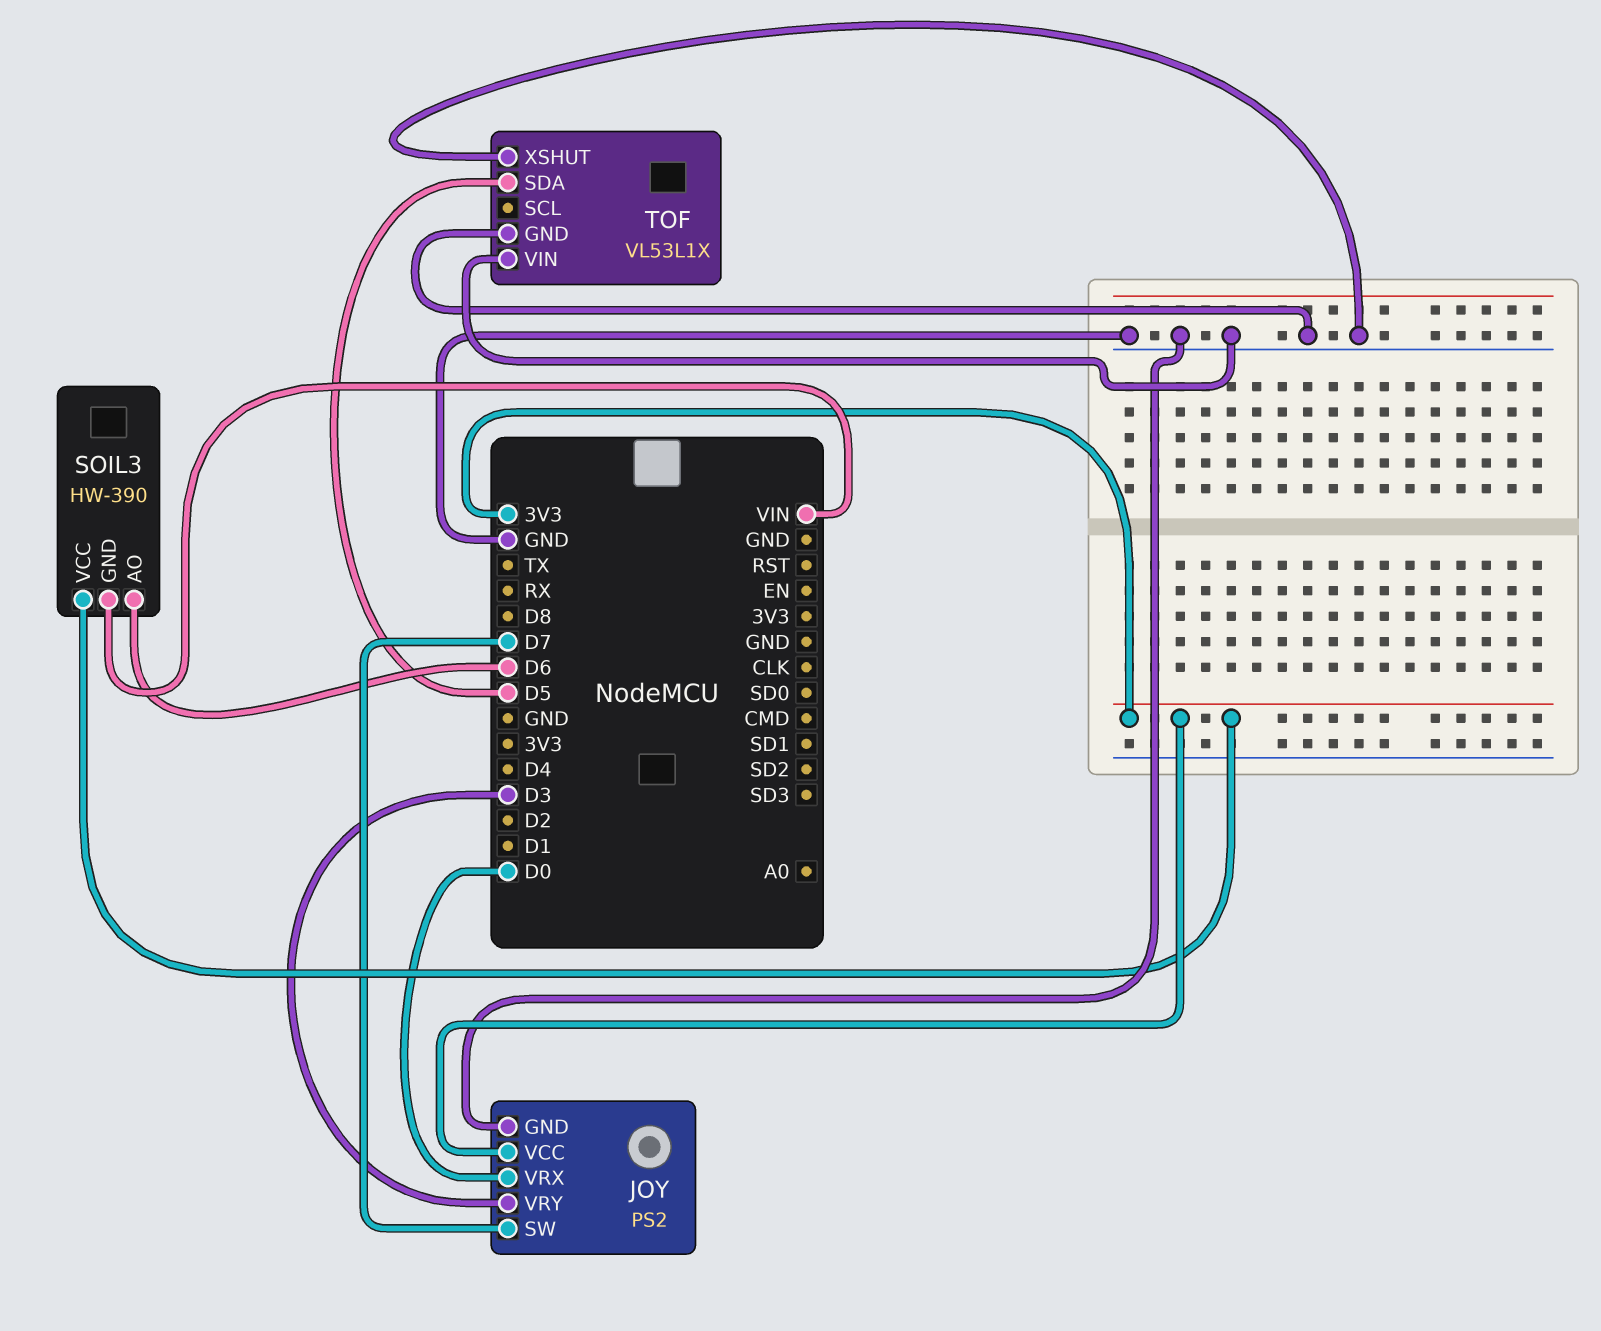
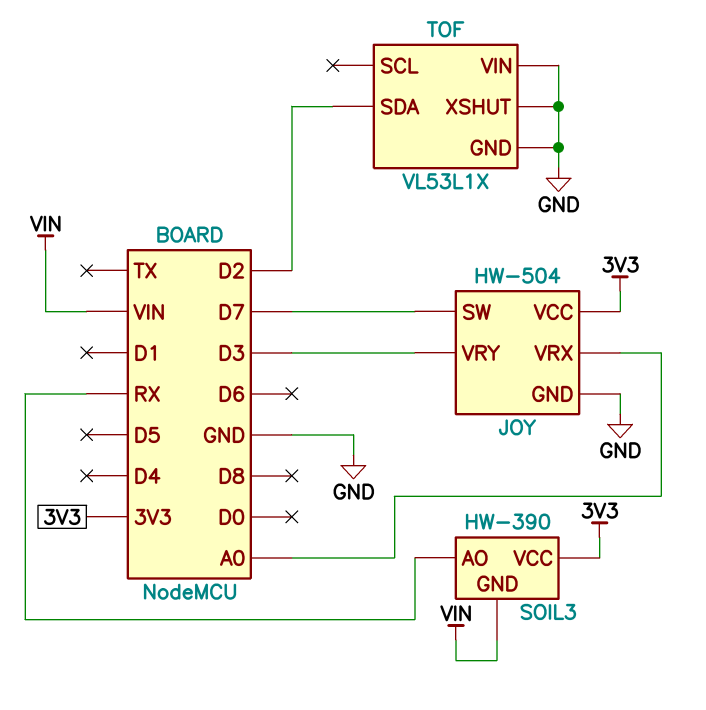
JOY: PS2 -> HW-504
JOY pin VRX: D0 -> A0
SOIL3 pin AO: D6 -> RX
TOF pin SDA: D5 -> D2

